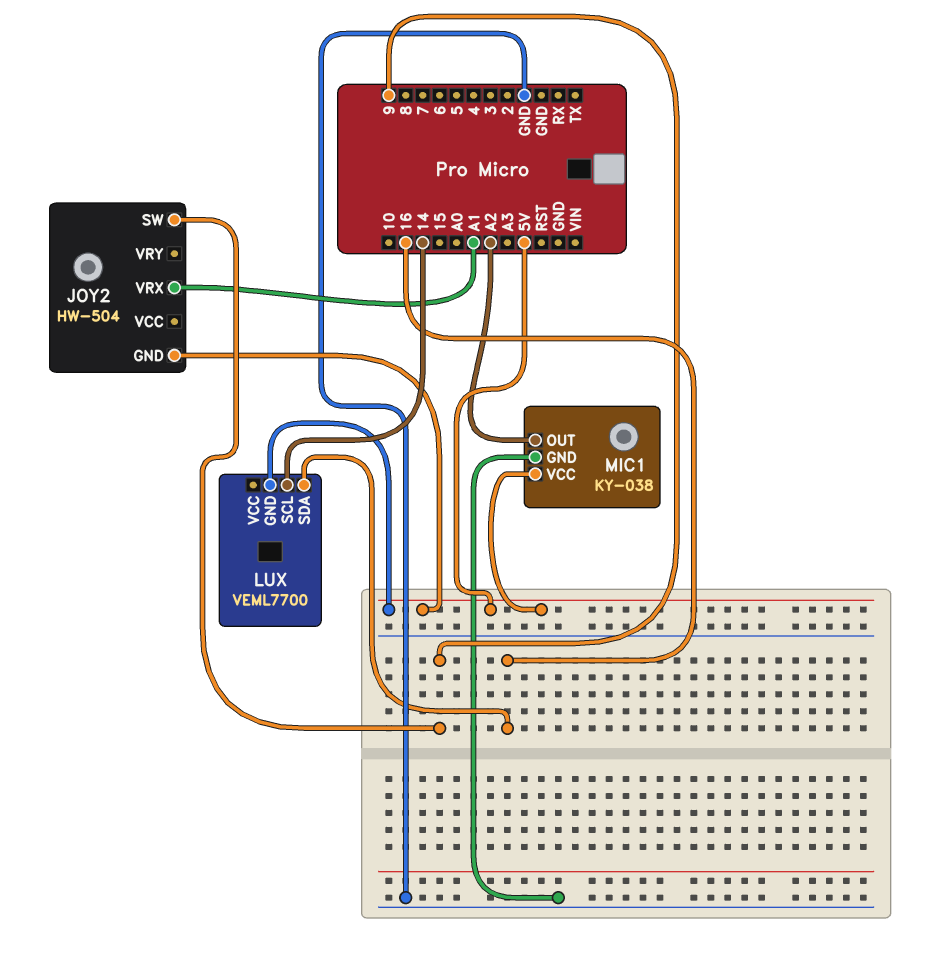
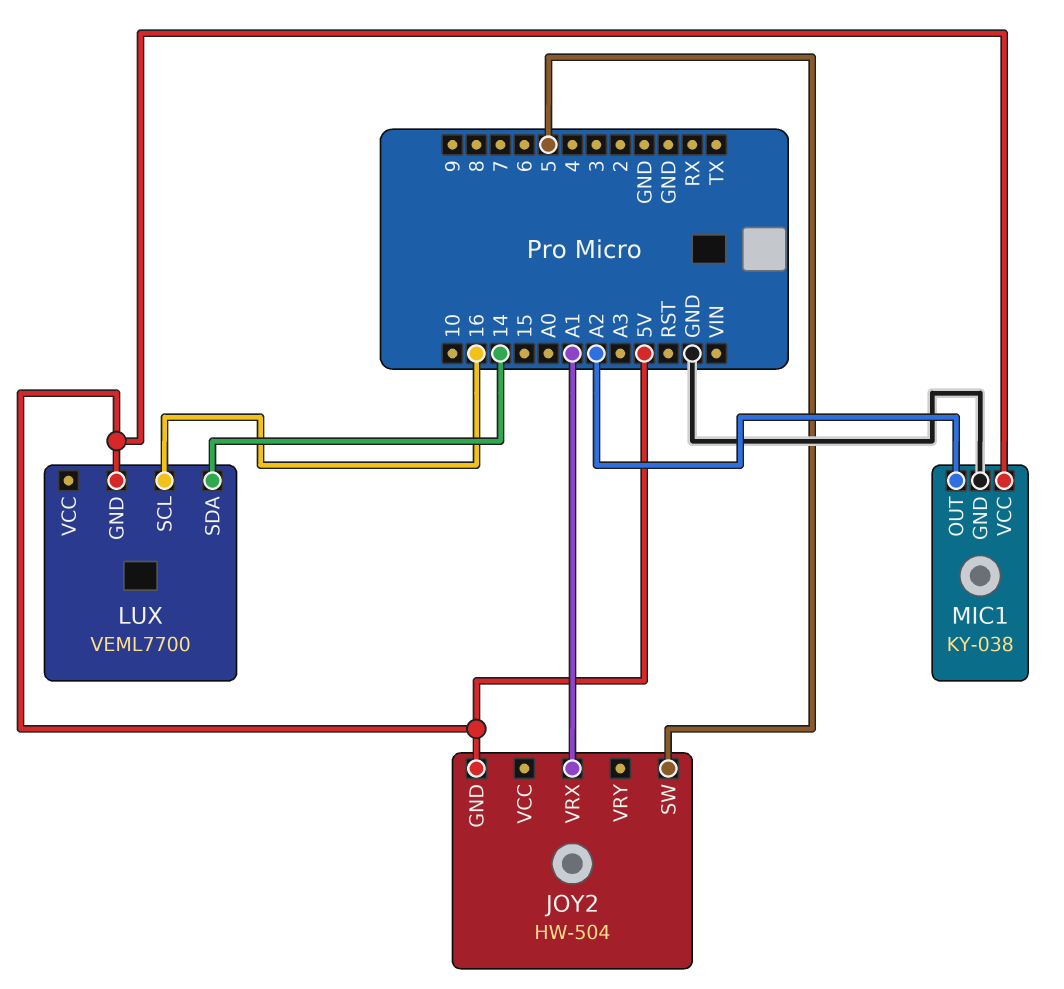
JOY2 pin SW: 9 -> 5
LUX pin SCL: 14 -> 16
LUX pin SDA: 16 -> 14

